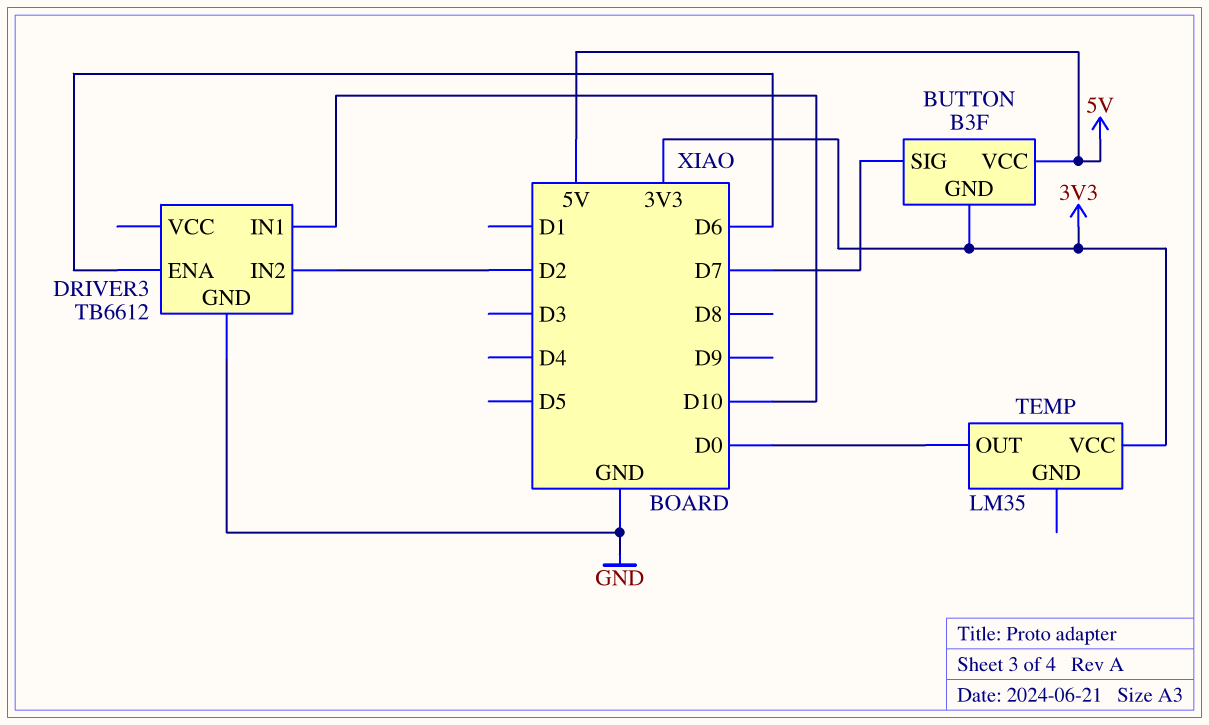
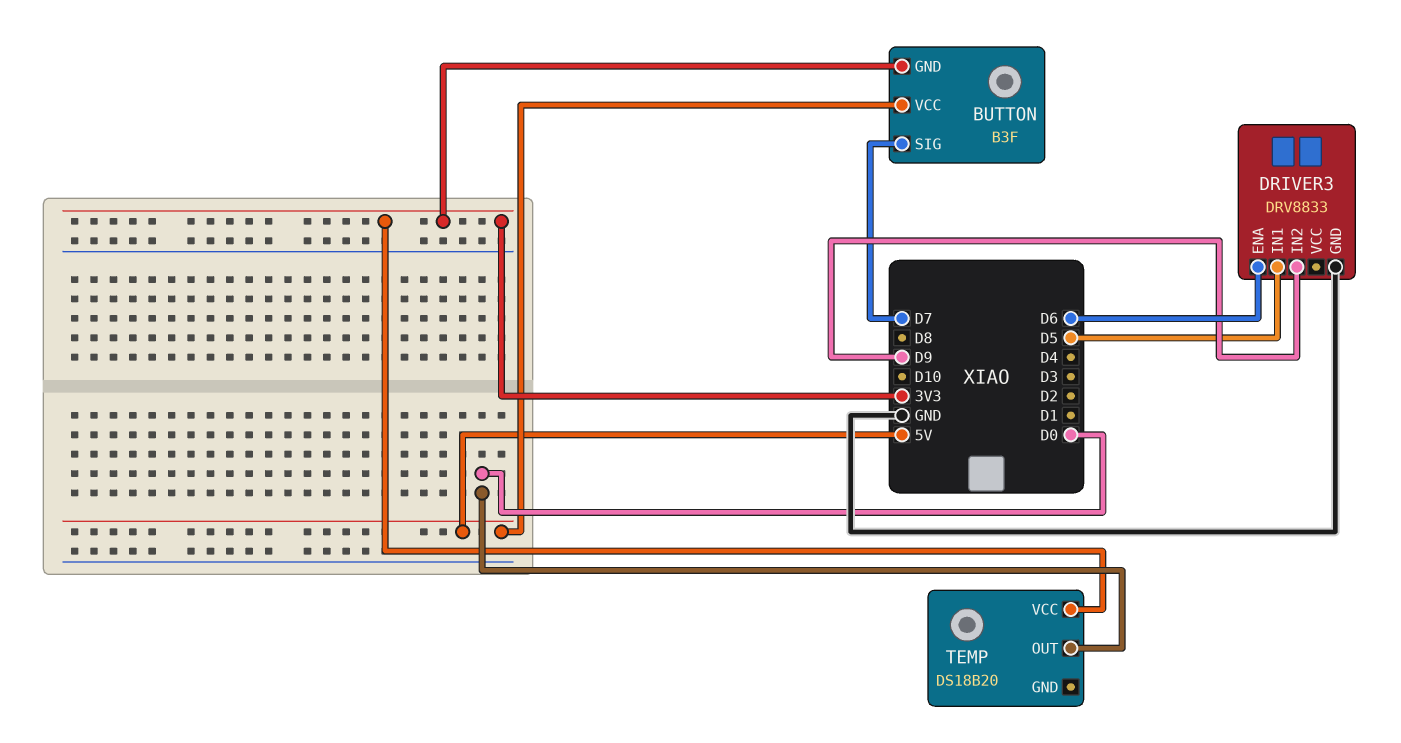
DRIVER3: TB6612 -> DRV8833
DRIVER3 pin IN1: D10 -> D5
DRIVER3 pin IN2: D2 -> D9
TEMP: LM35 -> DS18B20

